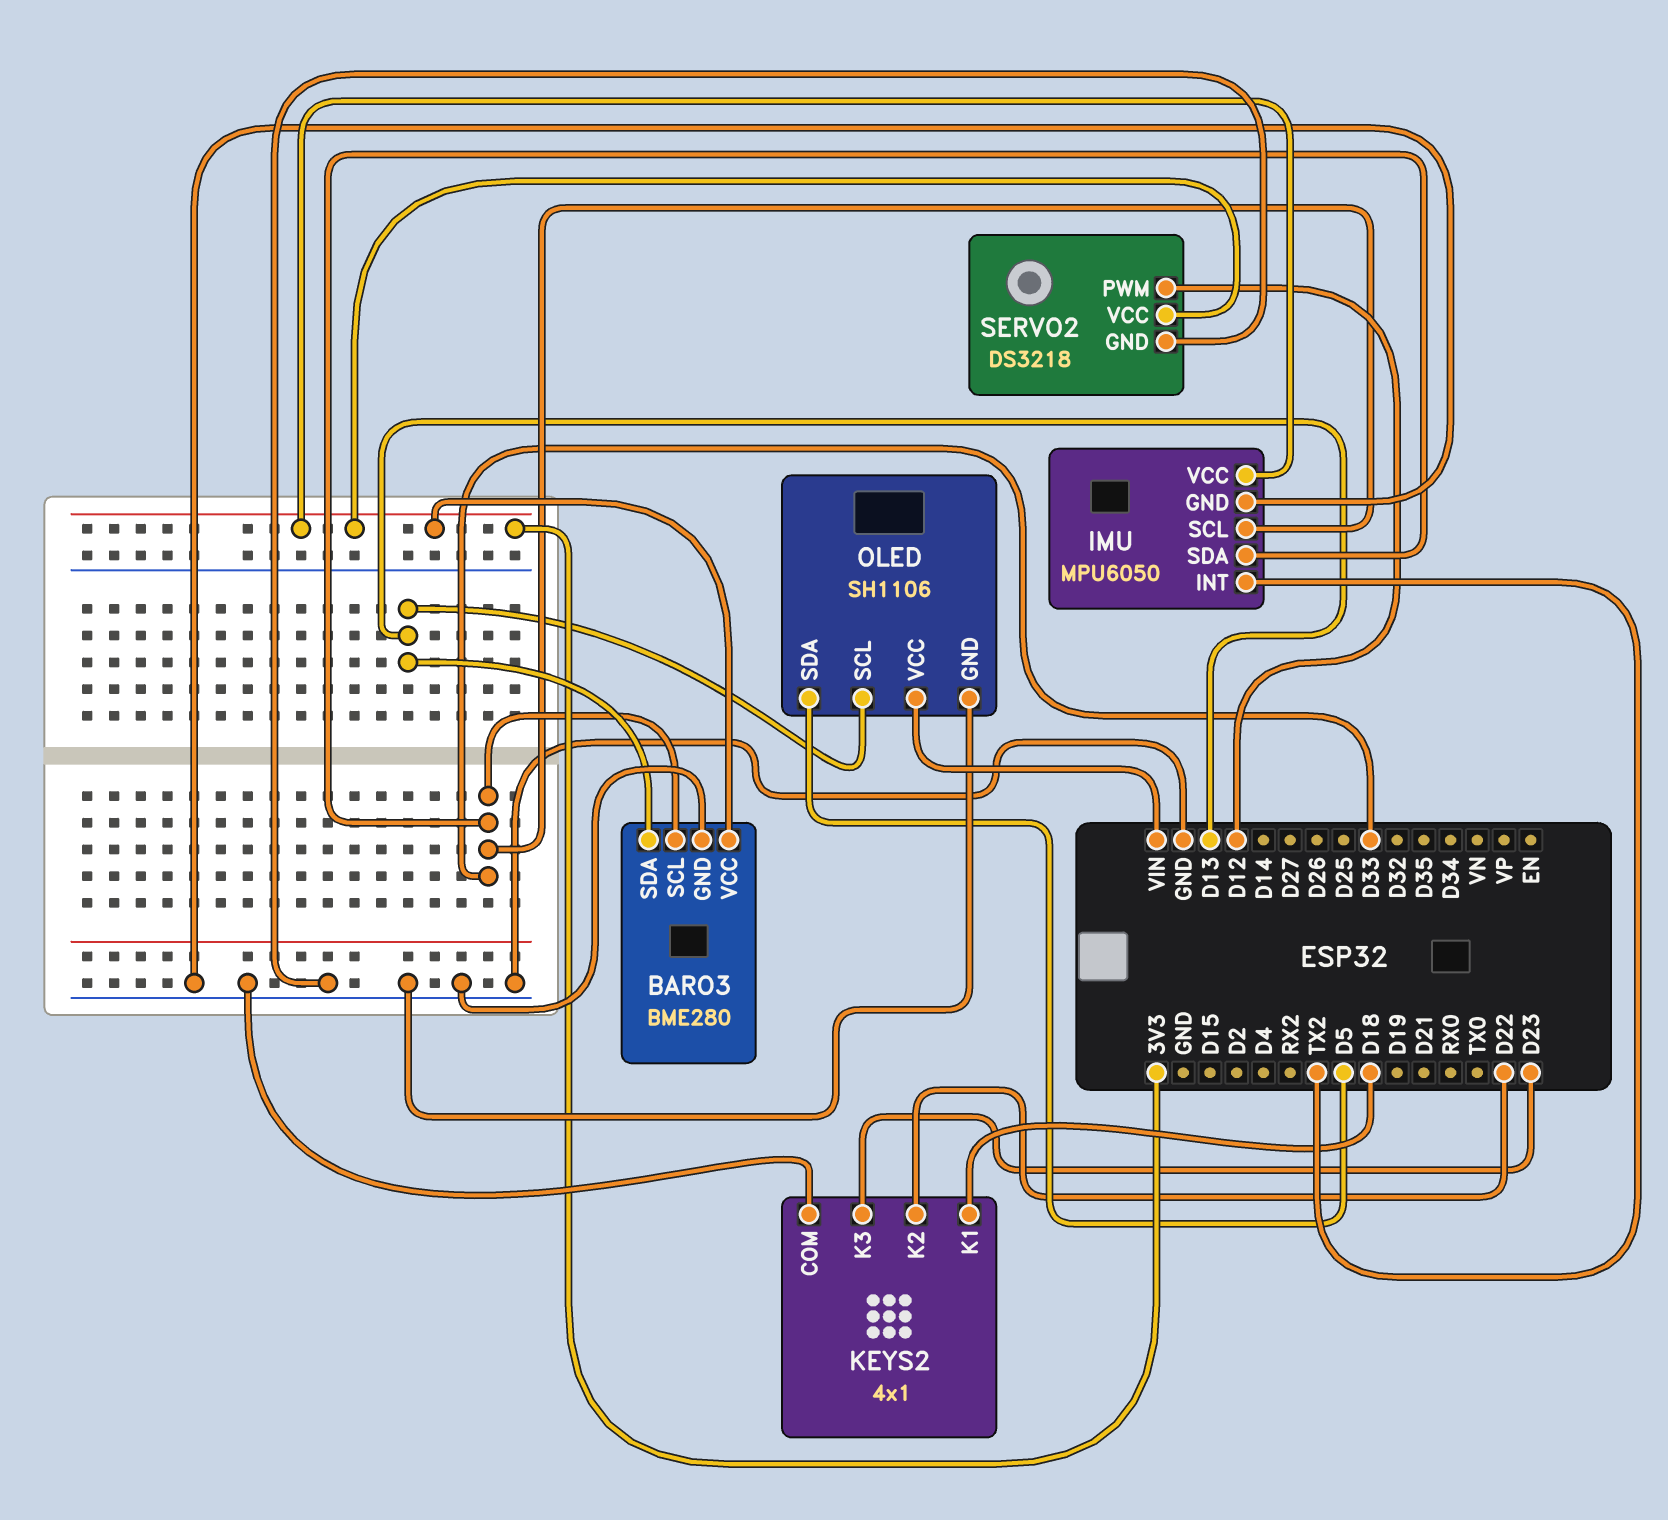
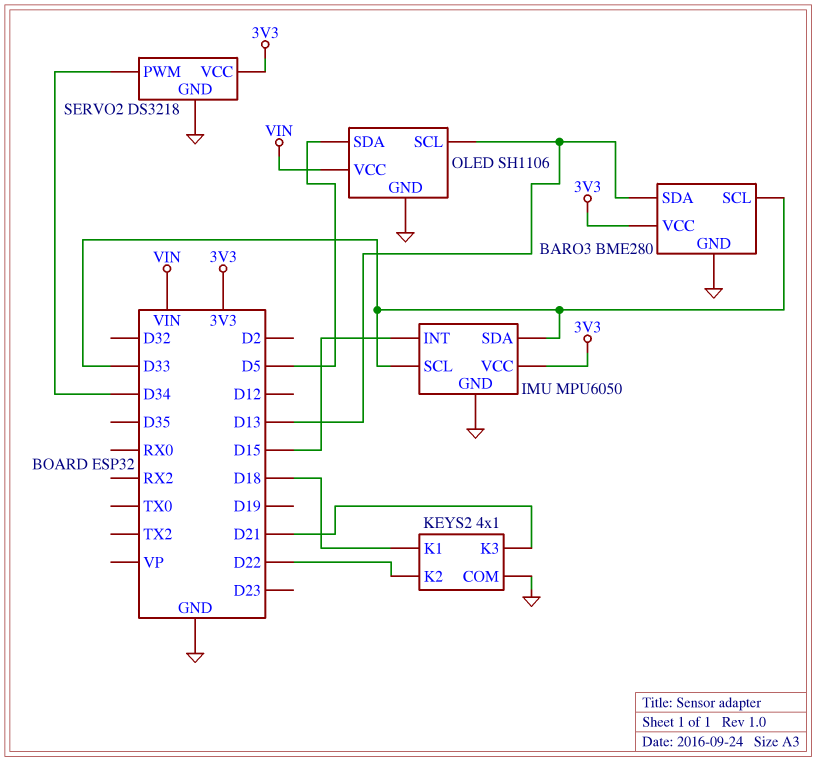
IMU pin INT: TX2 -> D15
KEYS2 pin K3: D23 -> D21
SERVO2 pin PWM: D12 -> D34

